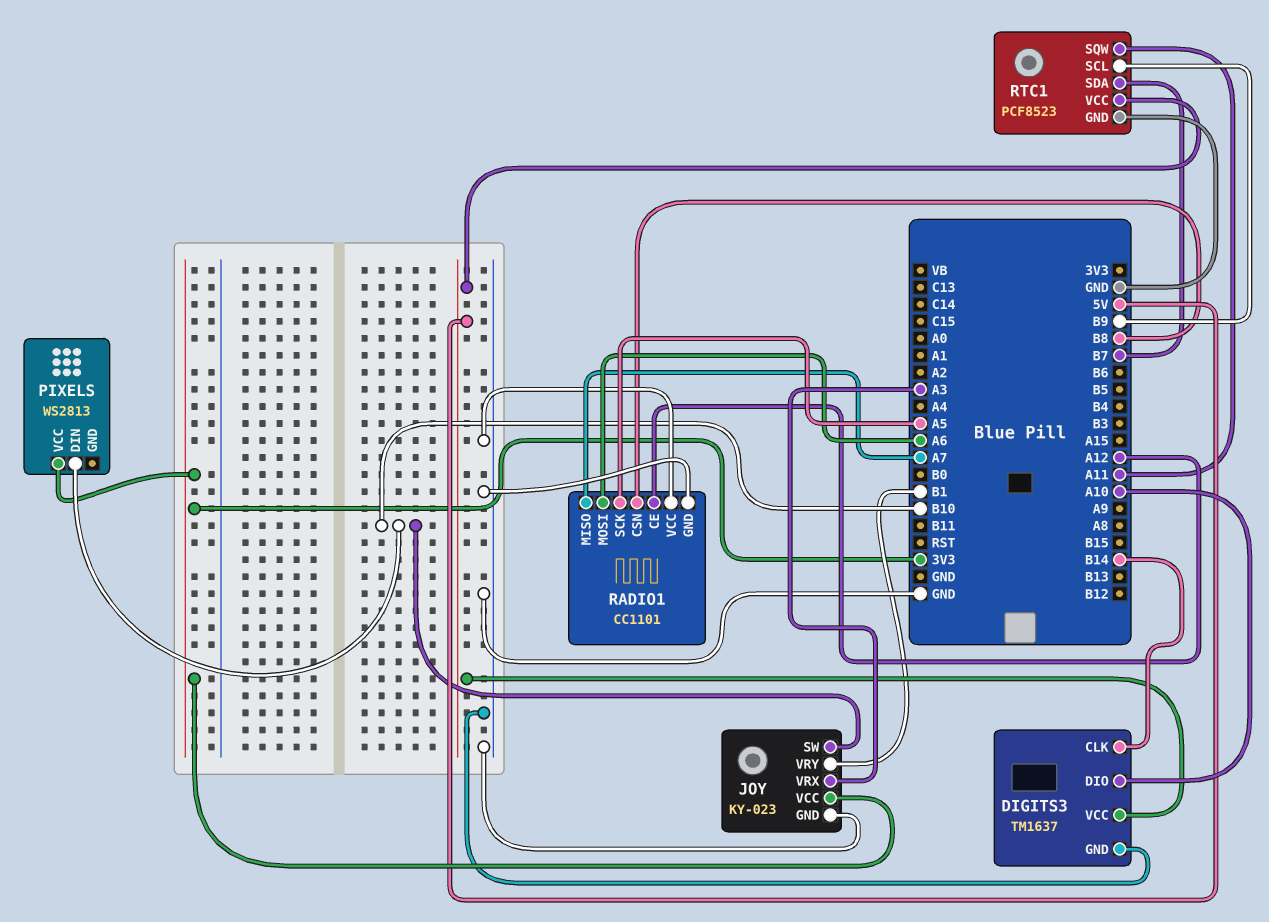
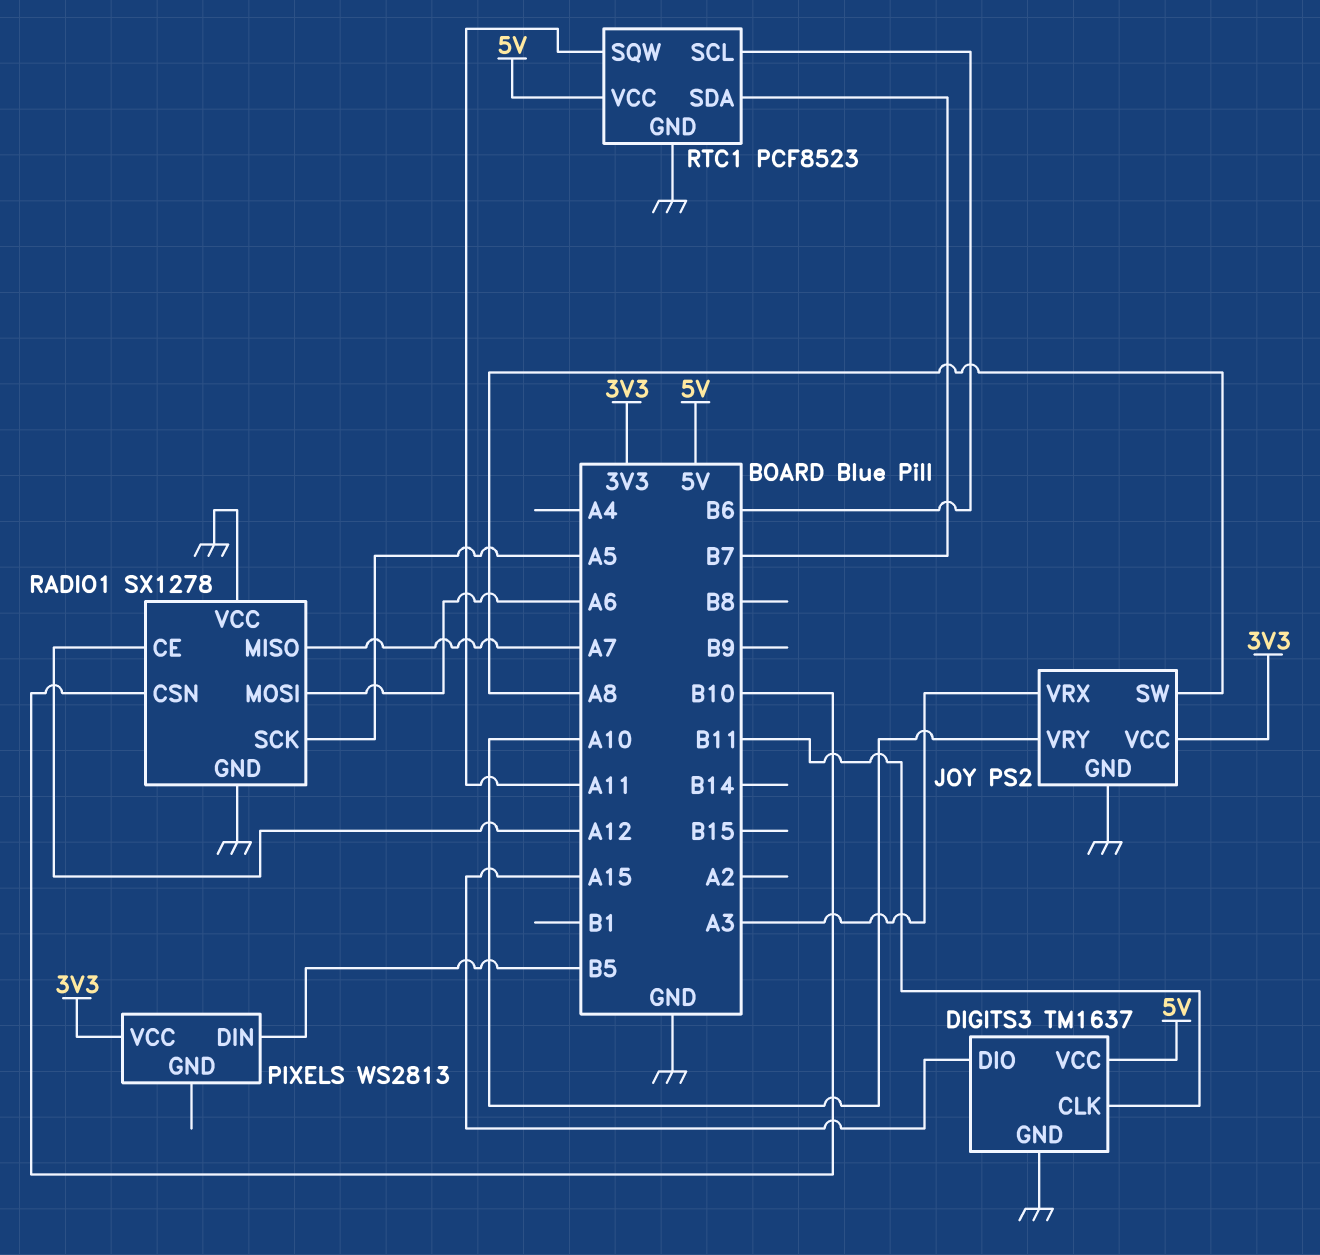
DIGITS3 pin CLK: B14 -> B11
DIGITS3 pin DIO: A10 -> A15
JOY: KY-023 -> PS2
JOY pin SW: B10 -> A8
JOY pin VRY: B1 -> A10
PIXELS pin DIN: B10 -> B5
RADIO1: CC1101 -> SX1278
RADIO1 pin CSN: B8 -> B10
RTC1 pin SCL: B9 -> B6

